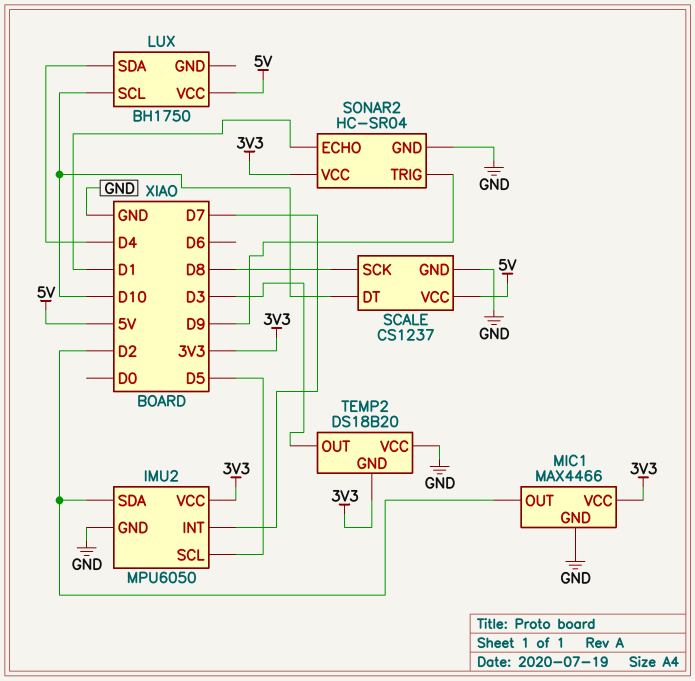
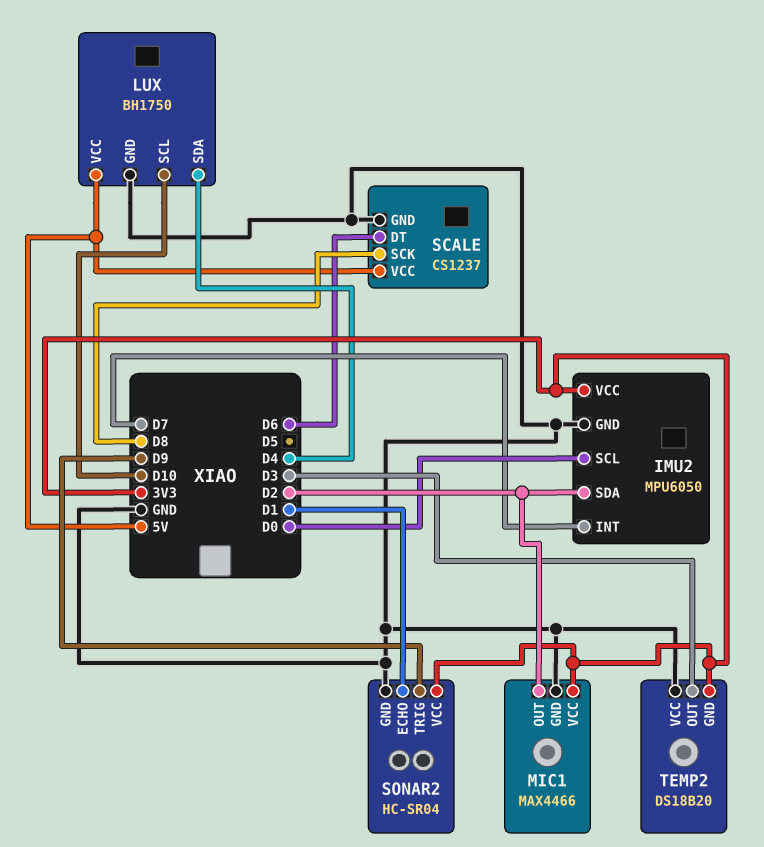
IMU2 pin SCL: D5 -> D0
LUX pin GND: none -> GND
SCALE pin DT: D10 -> D6

